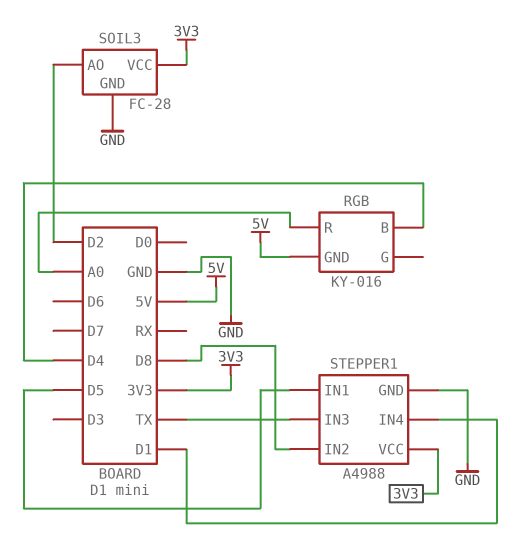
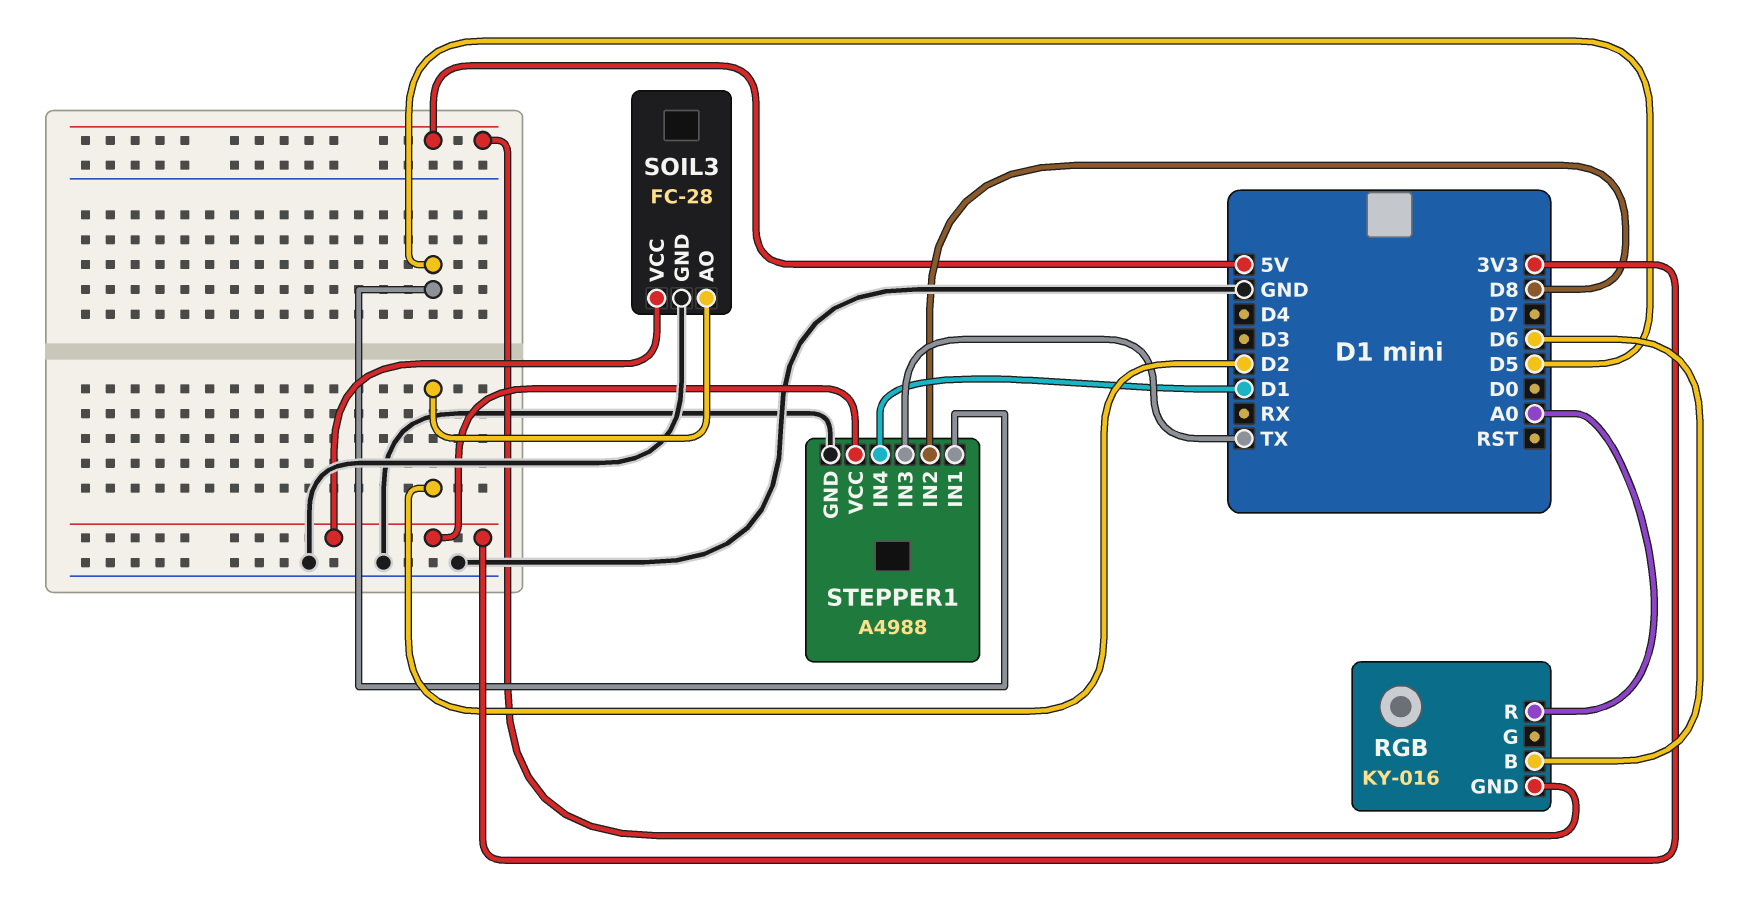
RGB pin B: D4 -> D6

